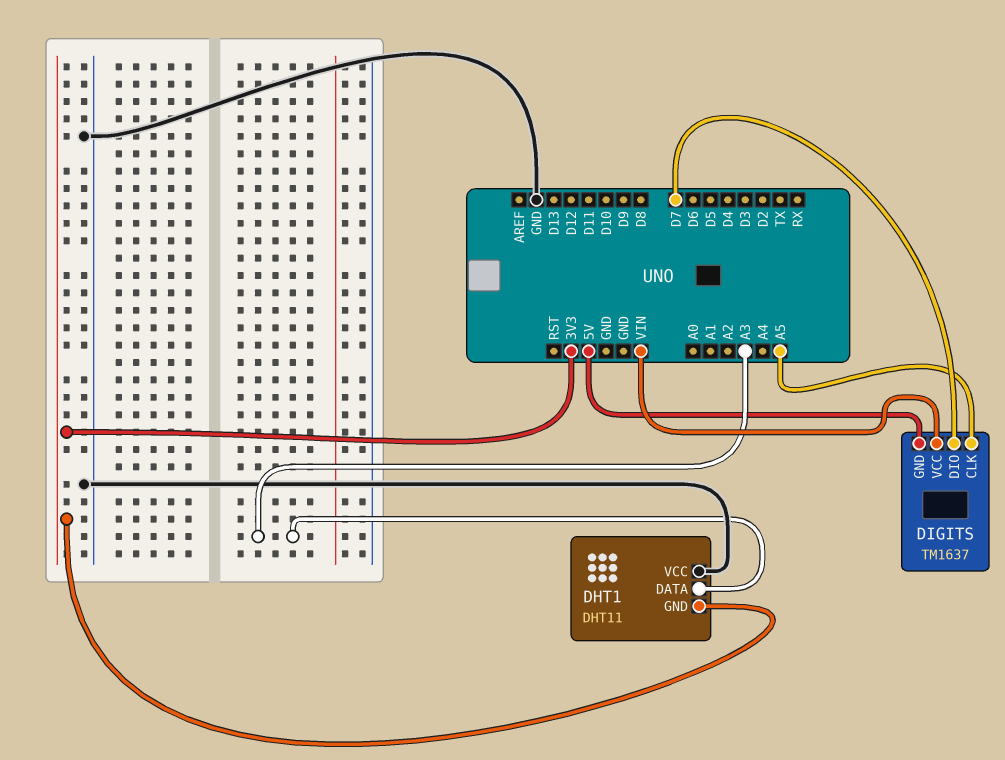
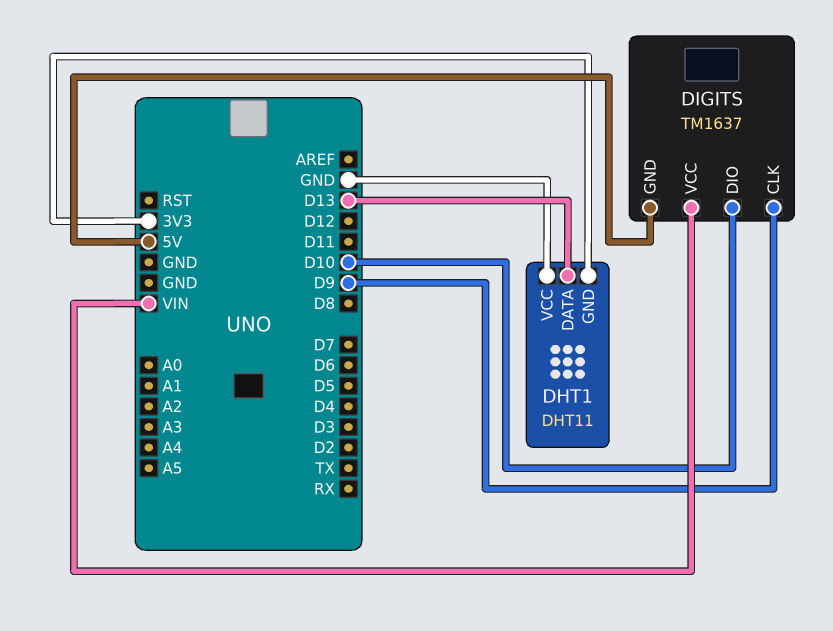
DHT1 pin DATA: A3 -> D13
DIGITS pin CLK: A5 -> D9
DIGITS pin DIO: D7 -> D10

